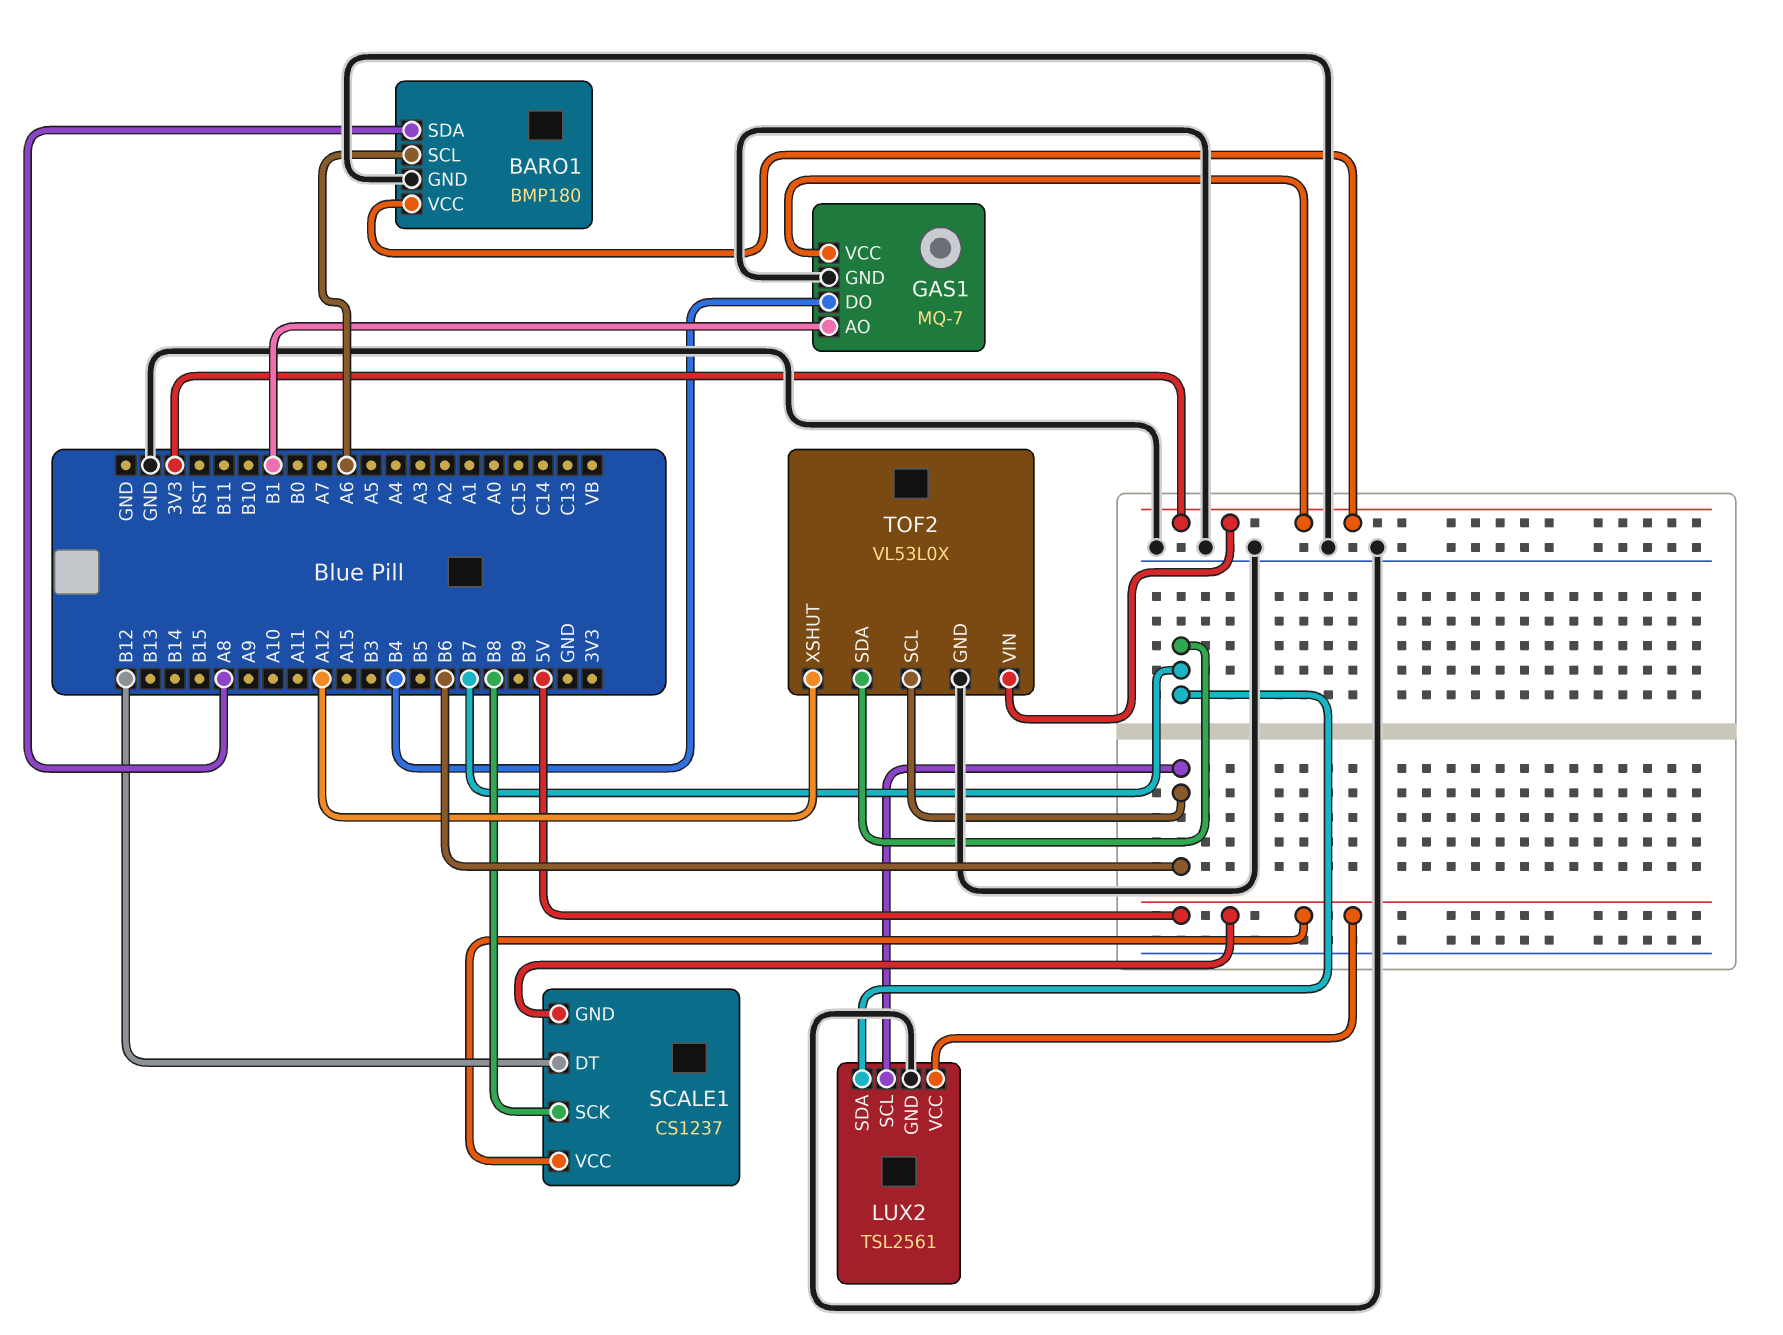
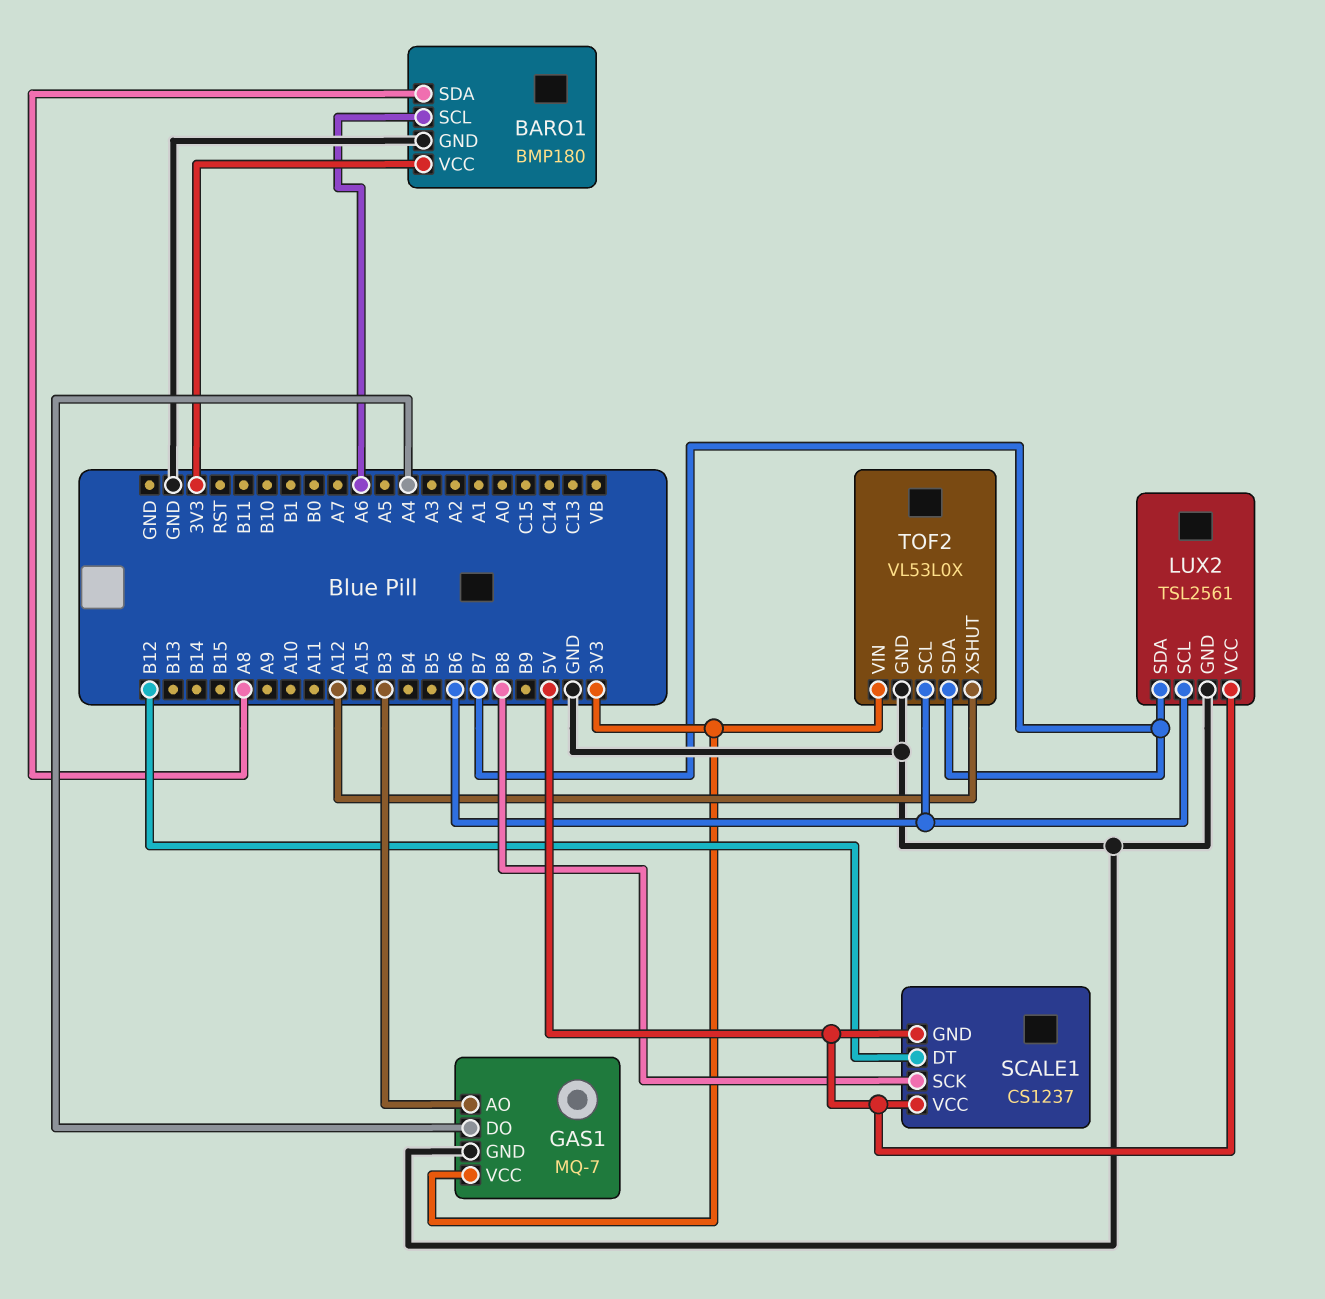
GAS1 pin AO: B1 -> B3
GAS1 pin DO: B4 -> A4

